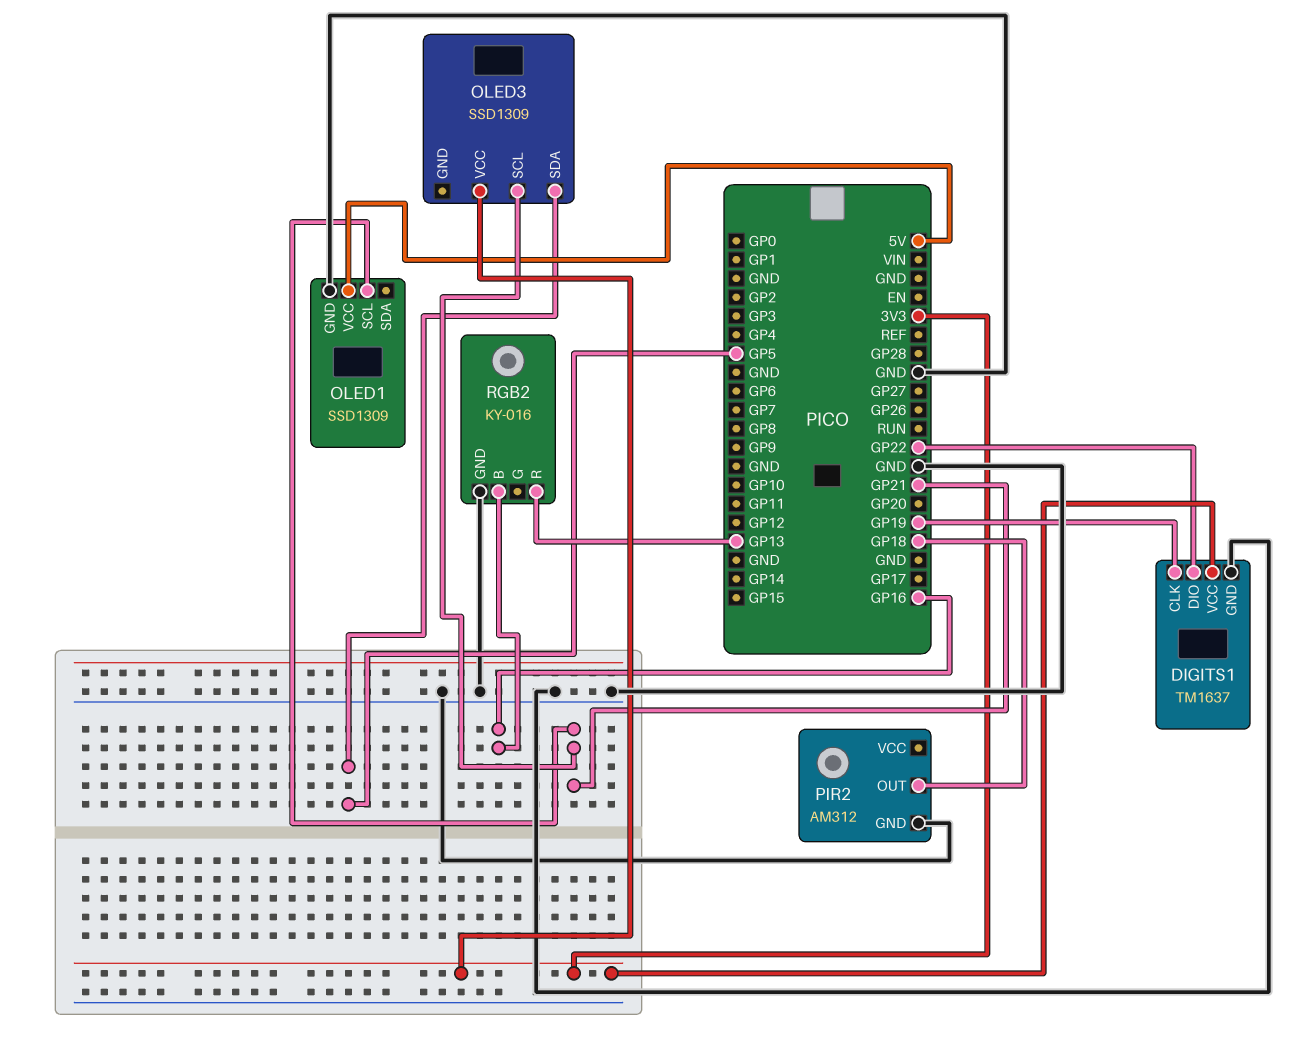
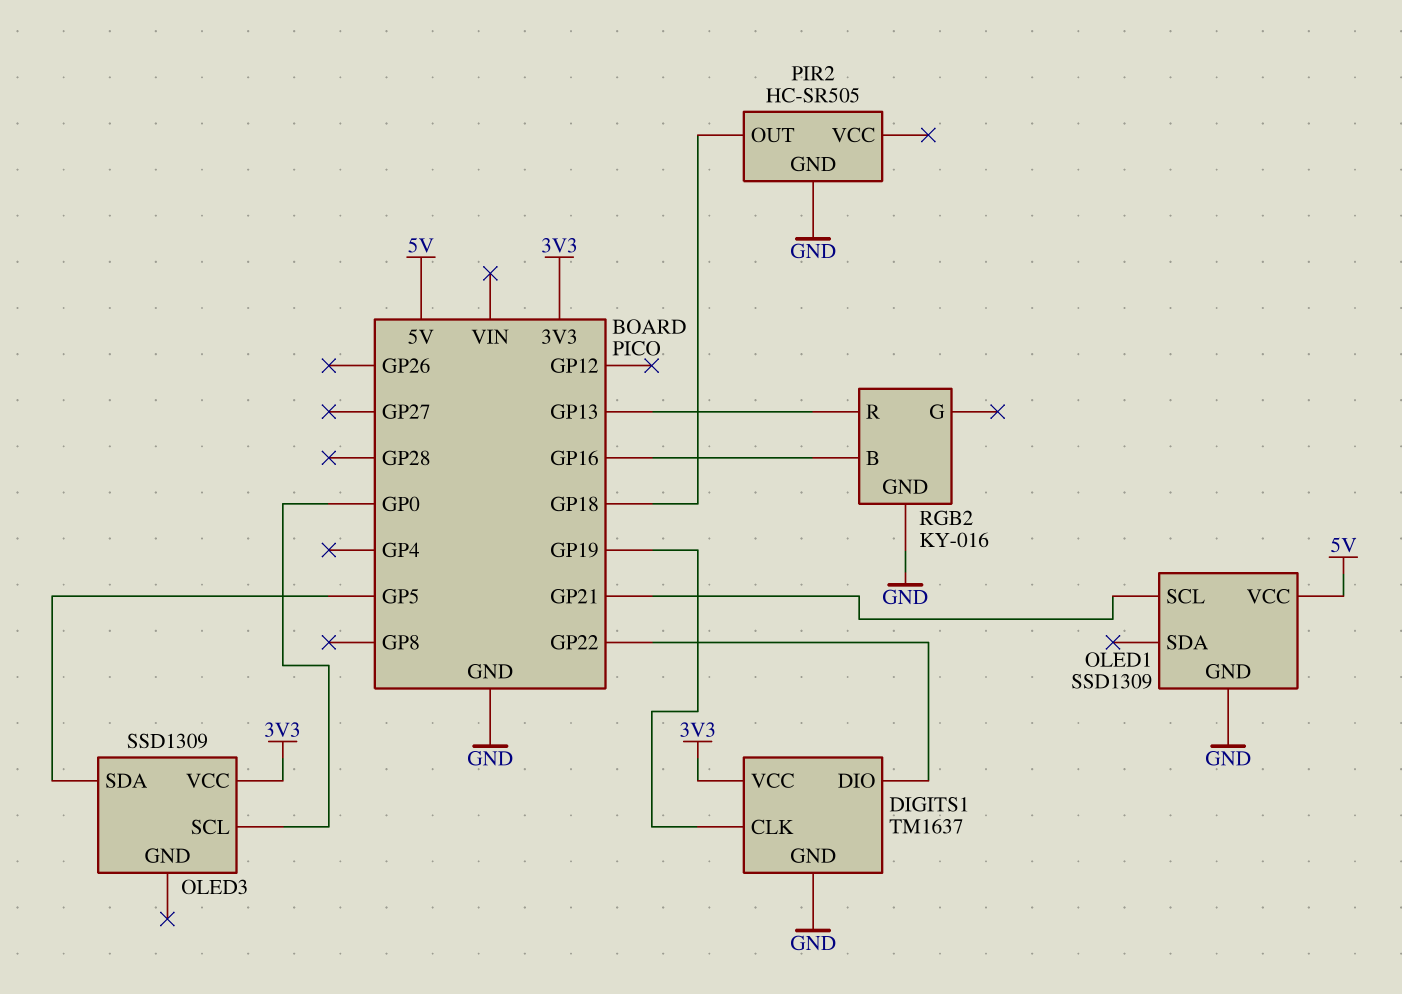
OLED3 pin SCL: GP21 -> GP0
PIR2: AM312 -> HC-SR505

